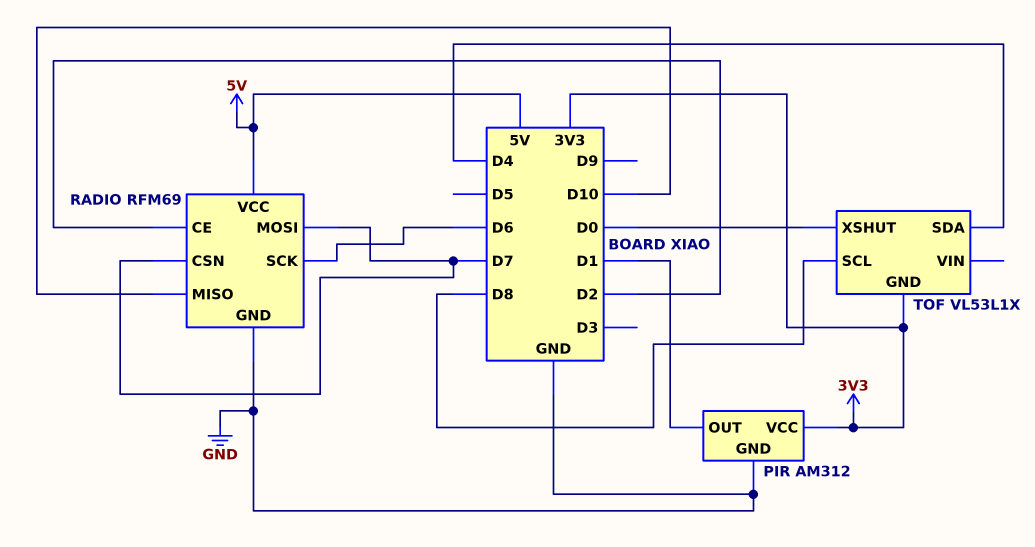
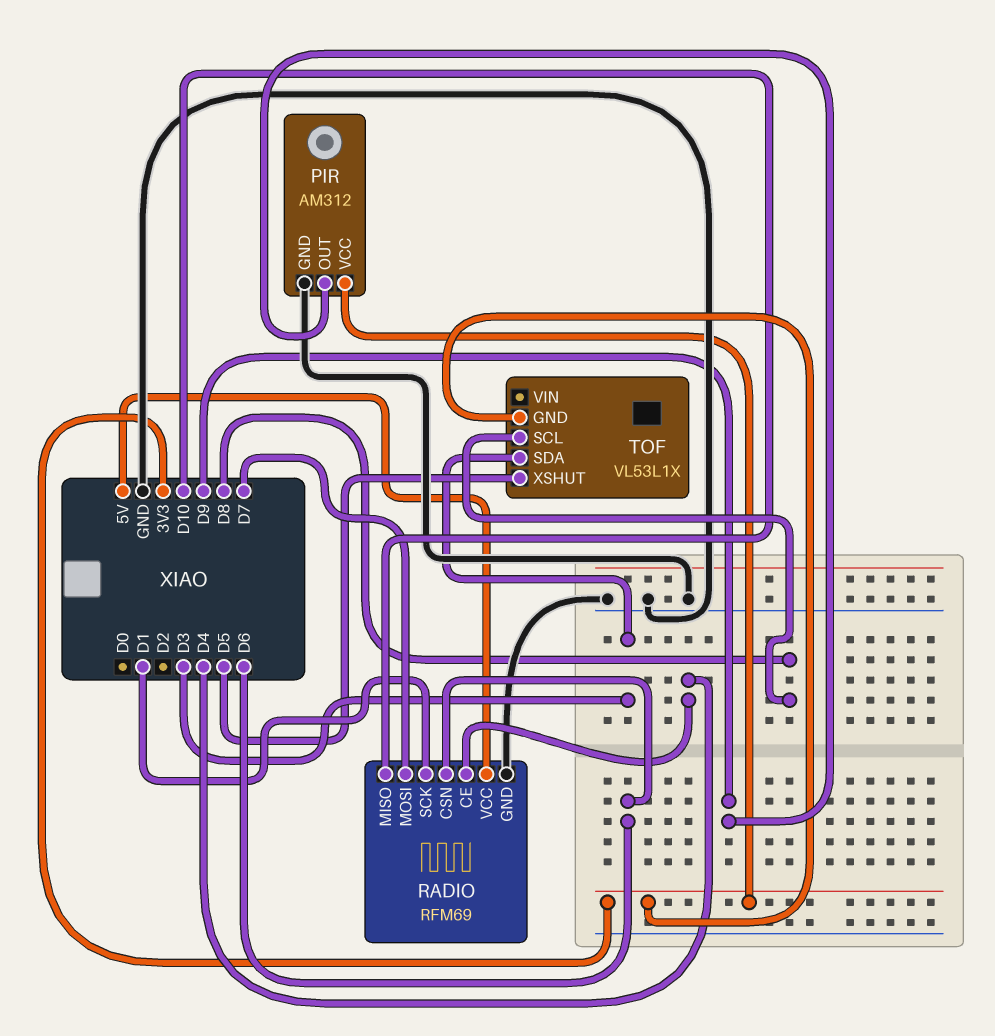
PIR pin OUT: D1 -> D9
RADIO pin CE: D2 -> D4
RADIO pin CSN: D7 -> D6
RADIO pin SCK: D6 -> D1
TOF pin SDA: D4 -> D3
TOF pin XSHUT: D0 -> D5

